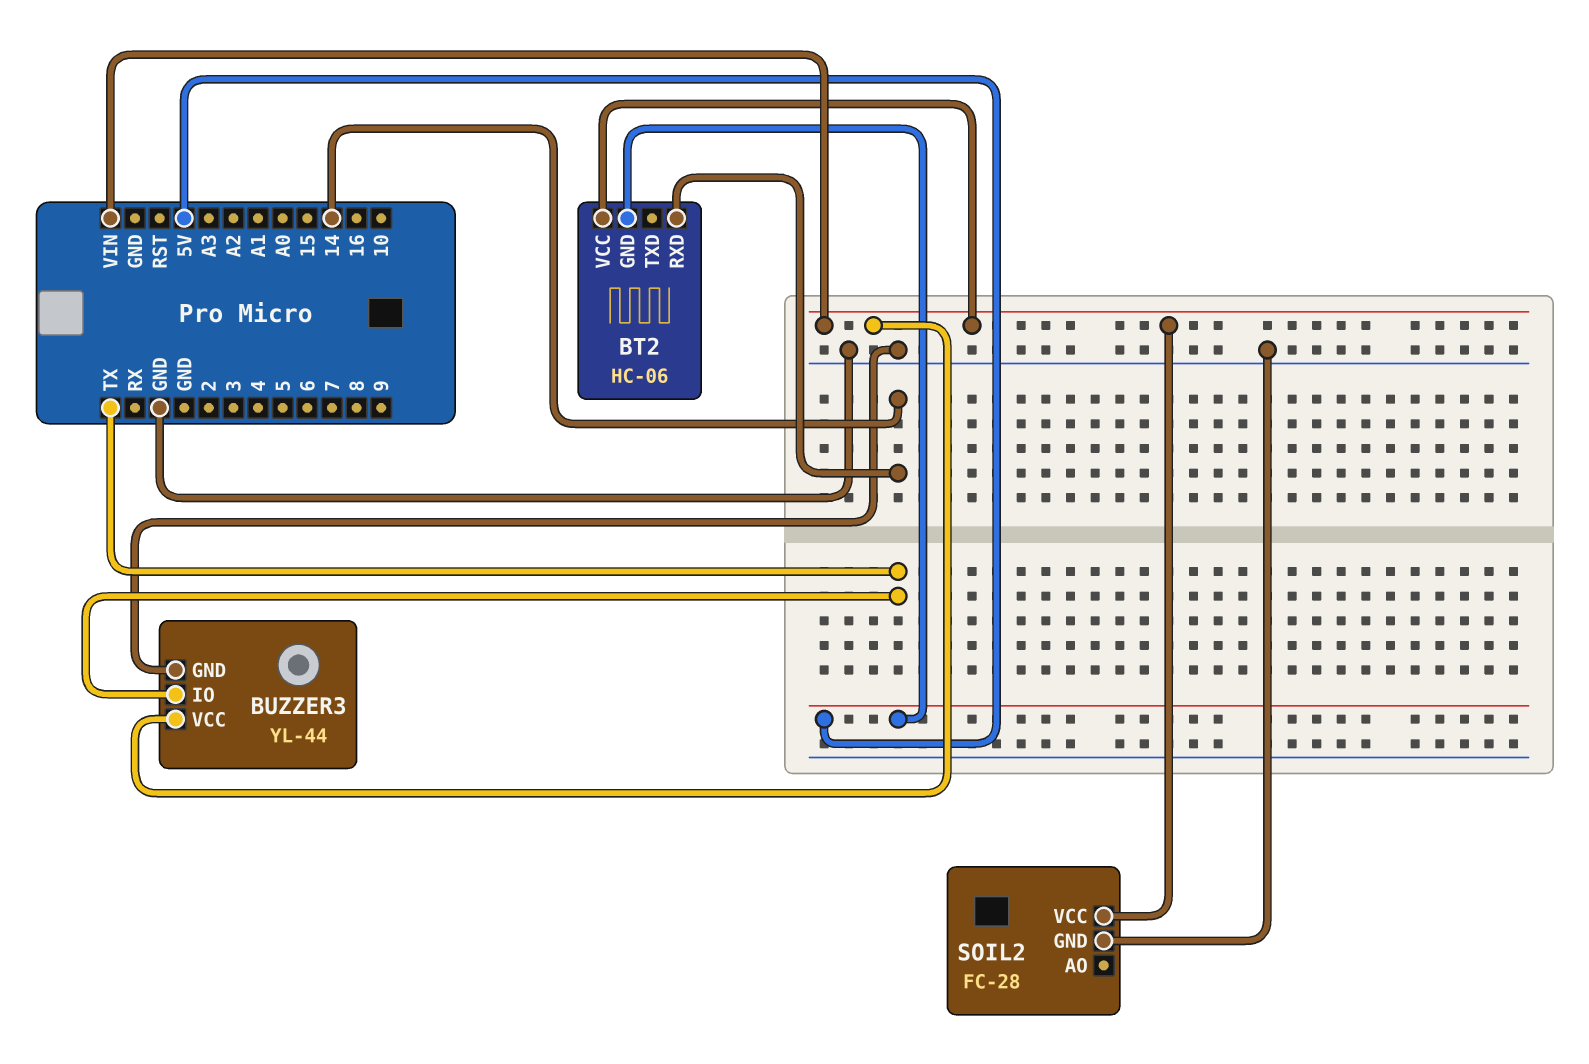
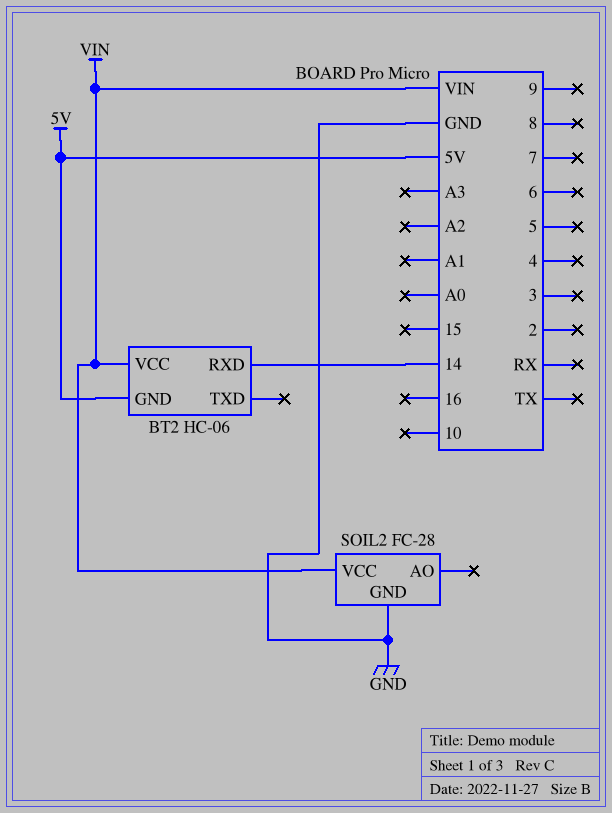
BUZZER3: YL-44 -> none
BUZZER3 pin GND: GND -> none
BUZZER3 pin IO: TX -> none
BUZZER3 pin VCC: VIN -> none

